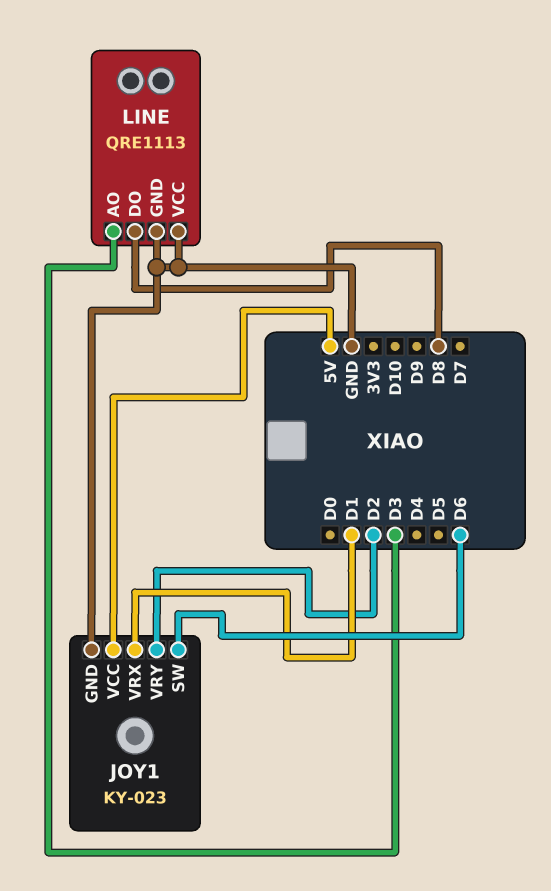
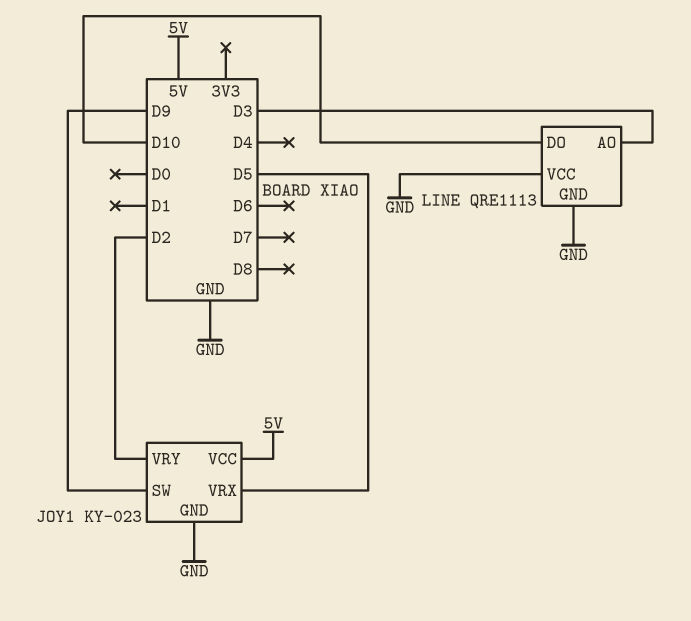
JOY1 pin SW: D6 -> D9
JOY1 pin VRX: D1 -> D5
LINE pin DO: D8 -> D10

